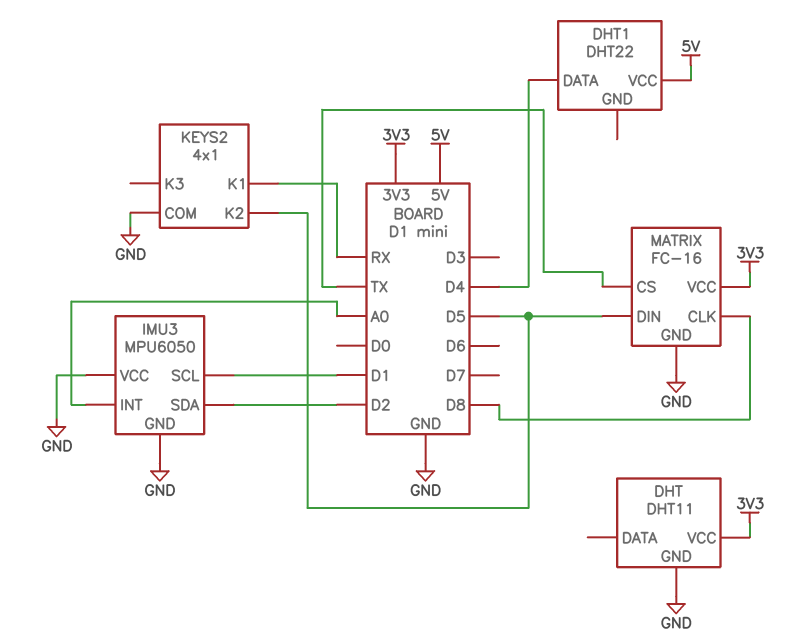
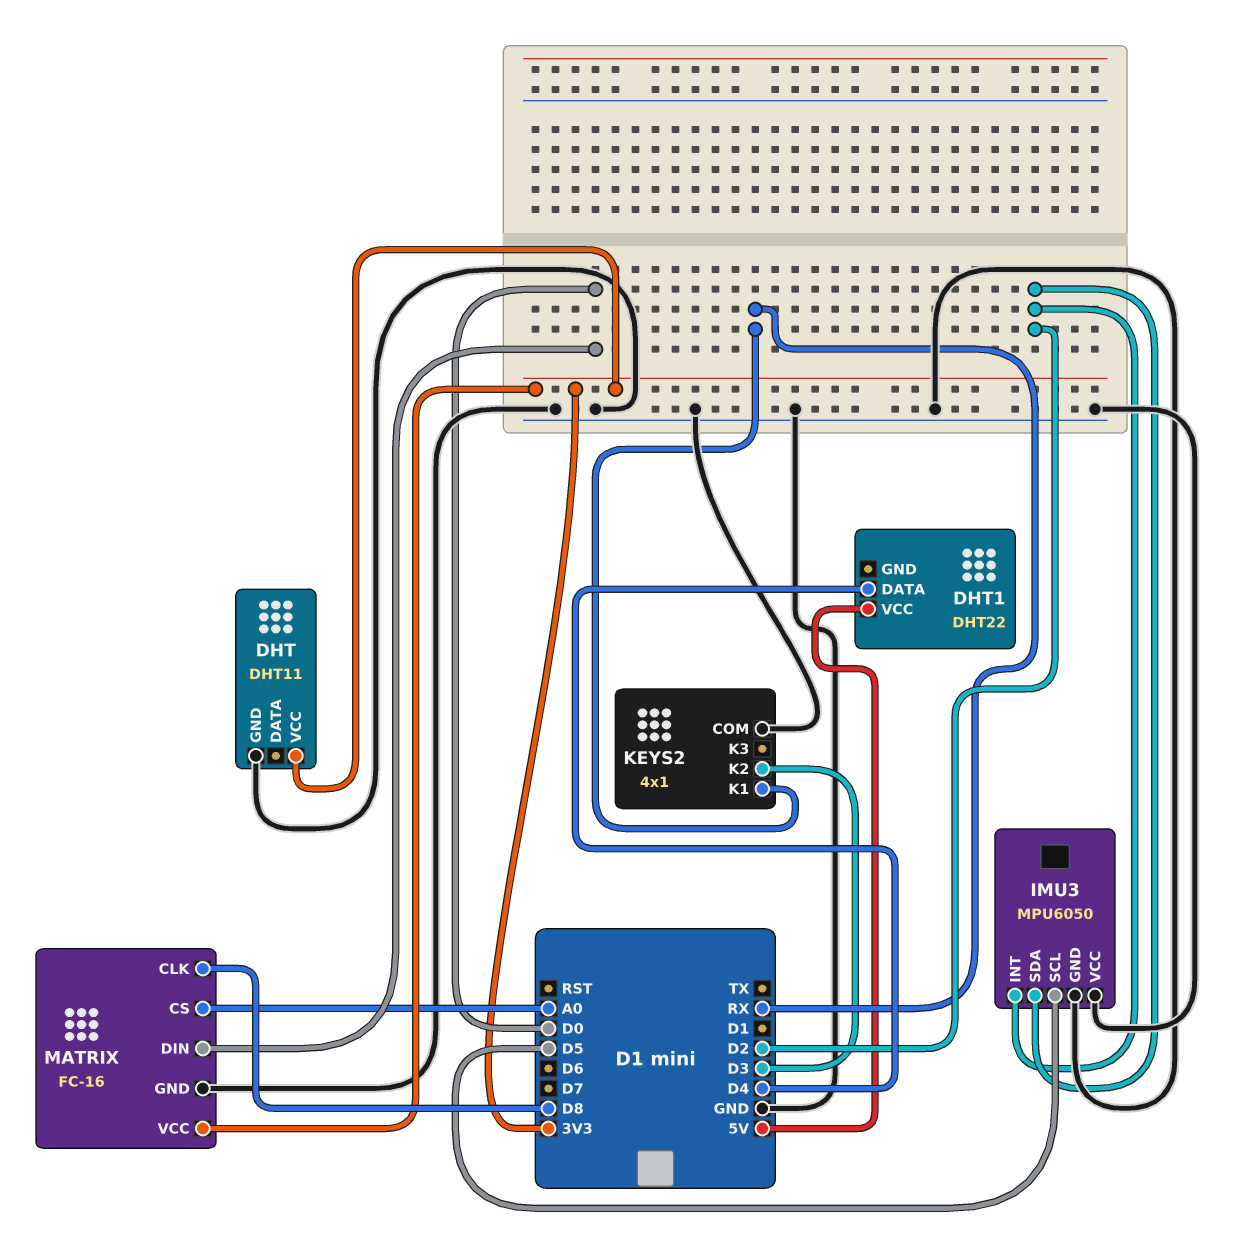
IMU3 pin INT: A0 -> D2
IMU3 pin SCL: D1 -> D5
KEYS2 pin K2: D5 -> D3
MATRIX pin CS: TX -> A0
MATRIX pin DIN: D5 -> D0

